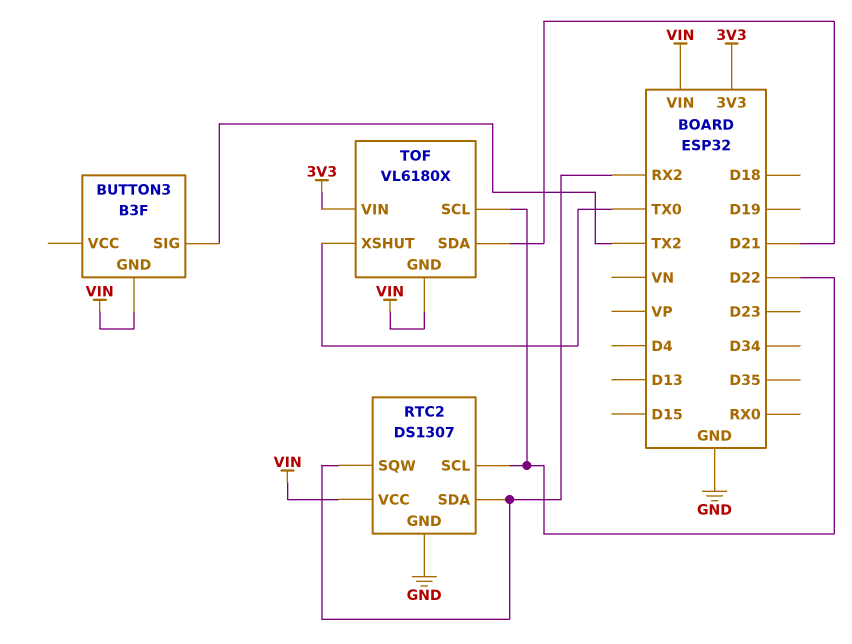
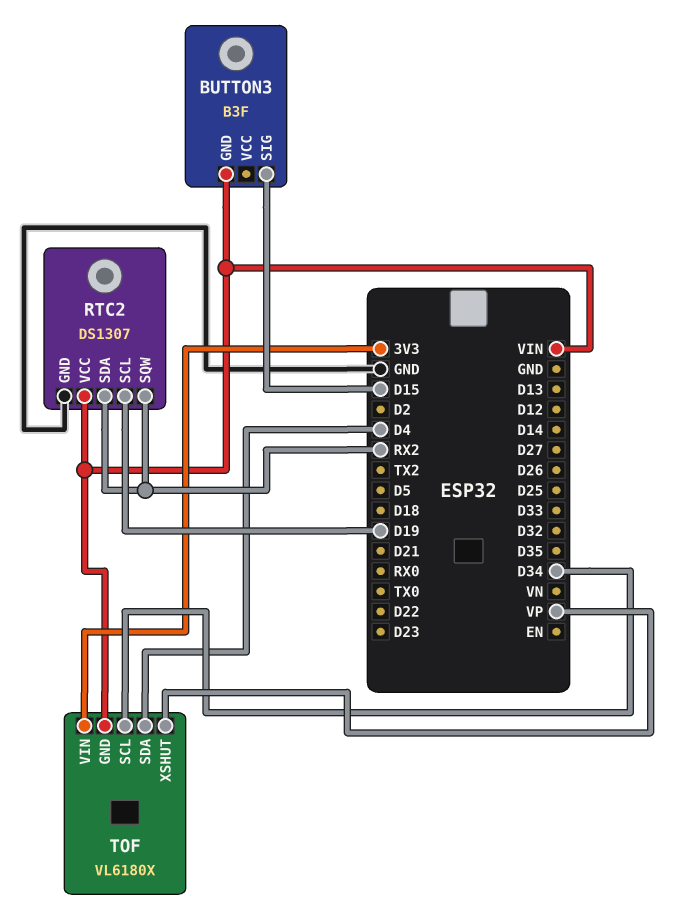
BUTTON3 pin SIG: TX2 -> D15
RTC2 pin SCL: D22 -> D19
TOF pin SCL: D22 -> D34
TOF pin SDA: D21 -> D4
TOF pin XSHUT: TX0 -> VP

